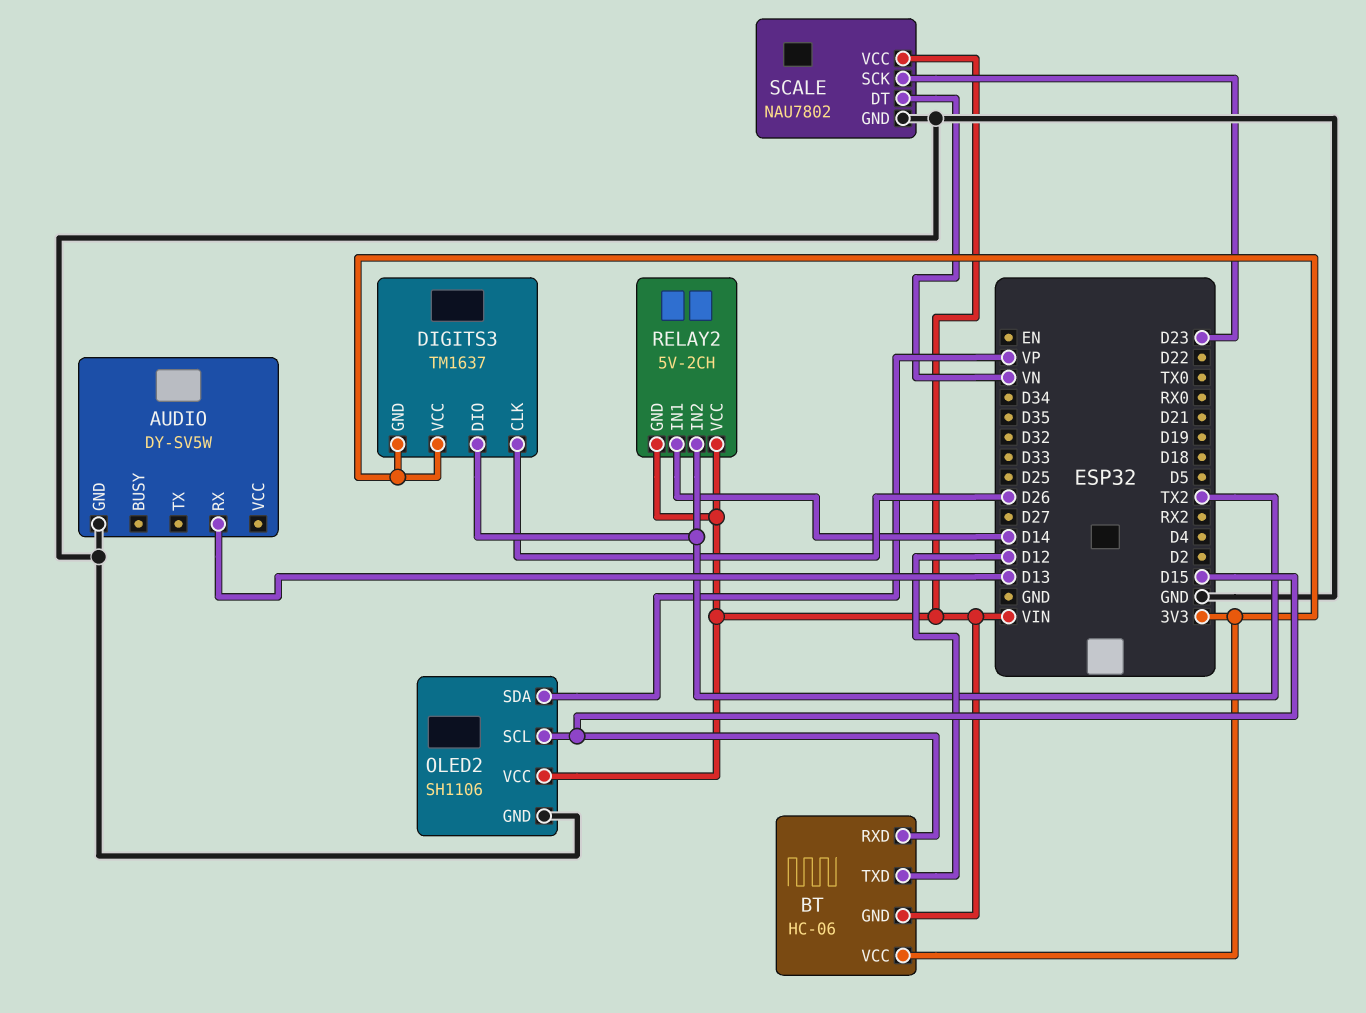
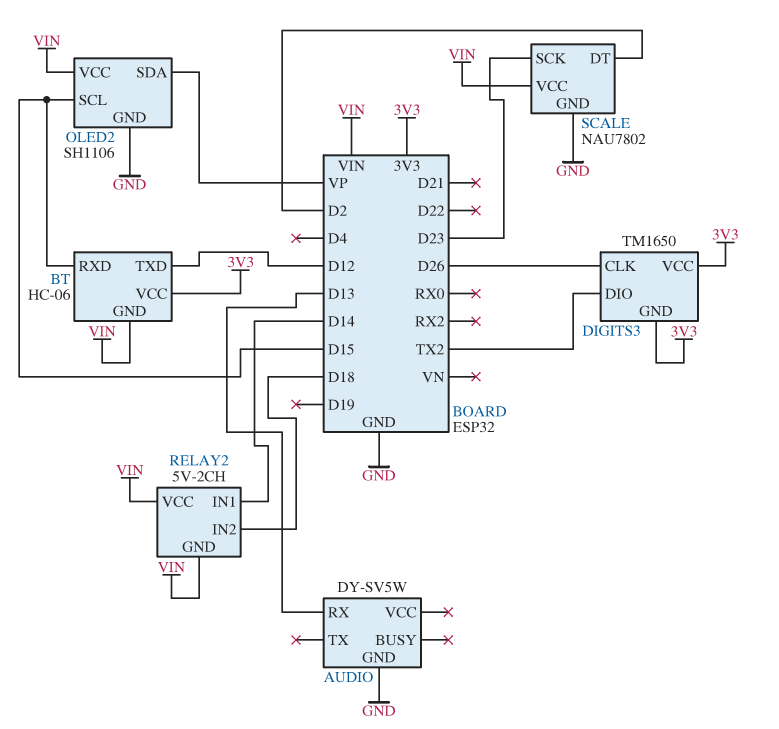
DIGITS3: TM1637 -> TM1650
RELAY2 pin IN2: TX2 -> D18
SCALE pin DT: VN -> D2

